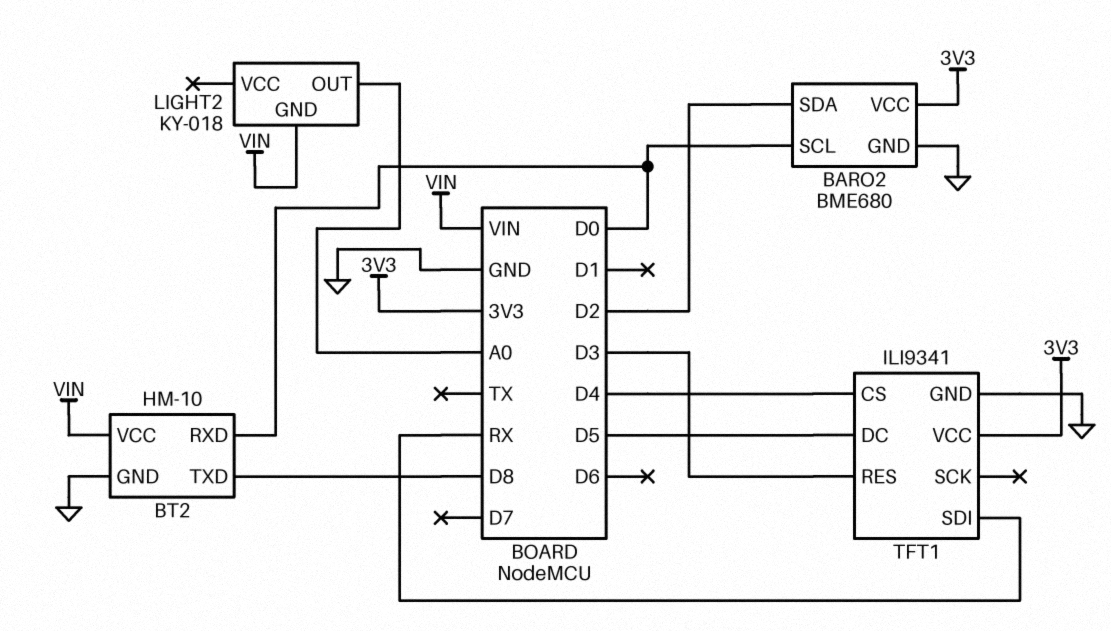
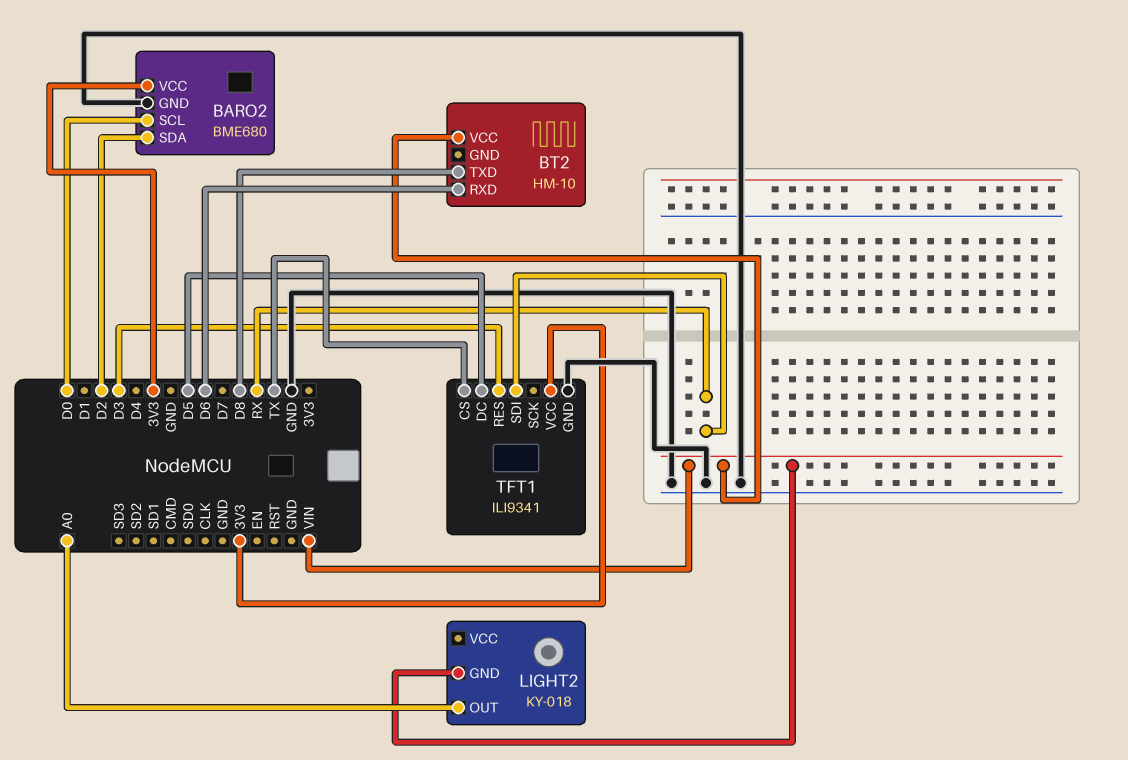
BT2 pin GND: GND -> none
BT2 pin RXD: D0 -> D6
TFT1 pin CS: D4 -> TX

